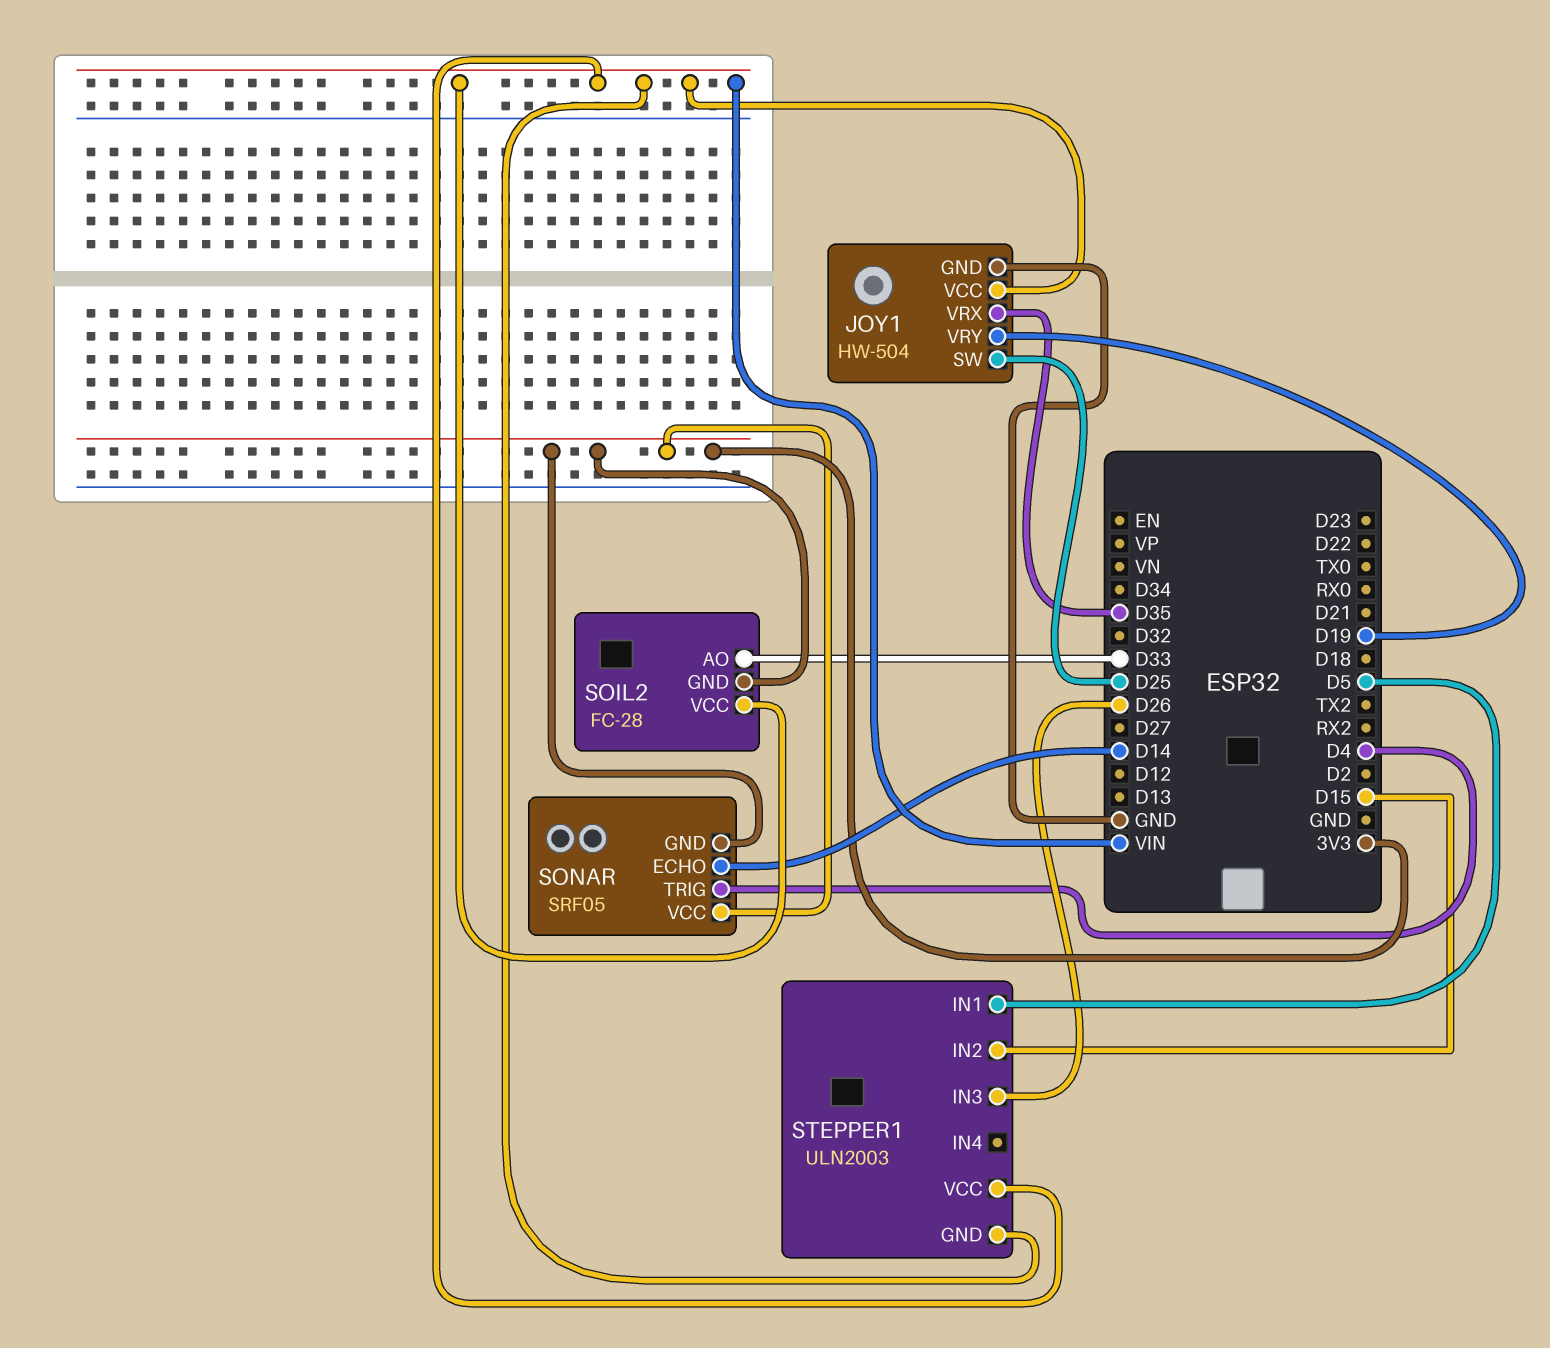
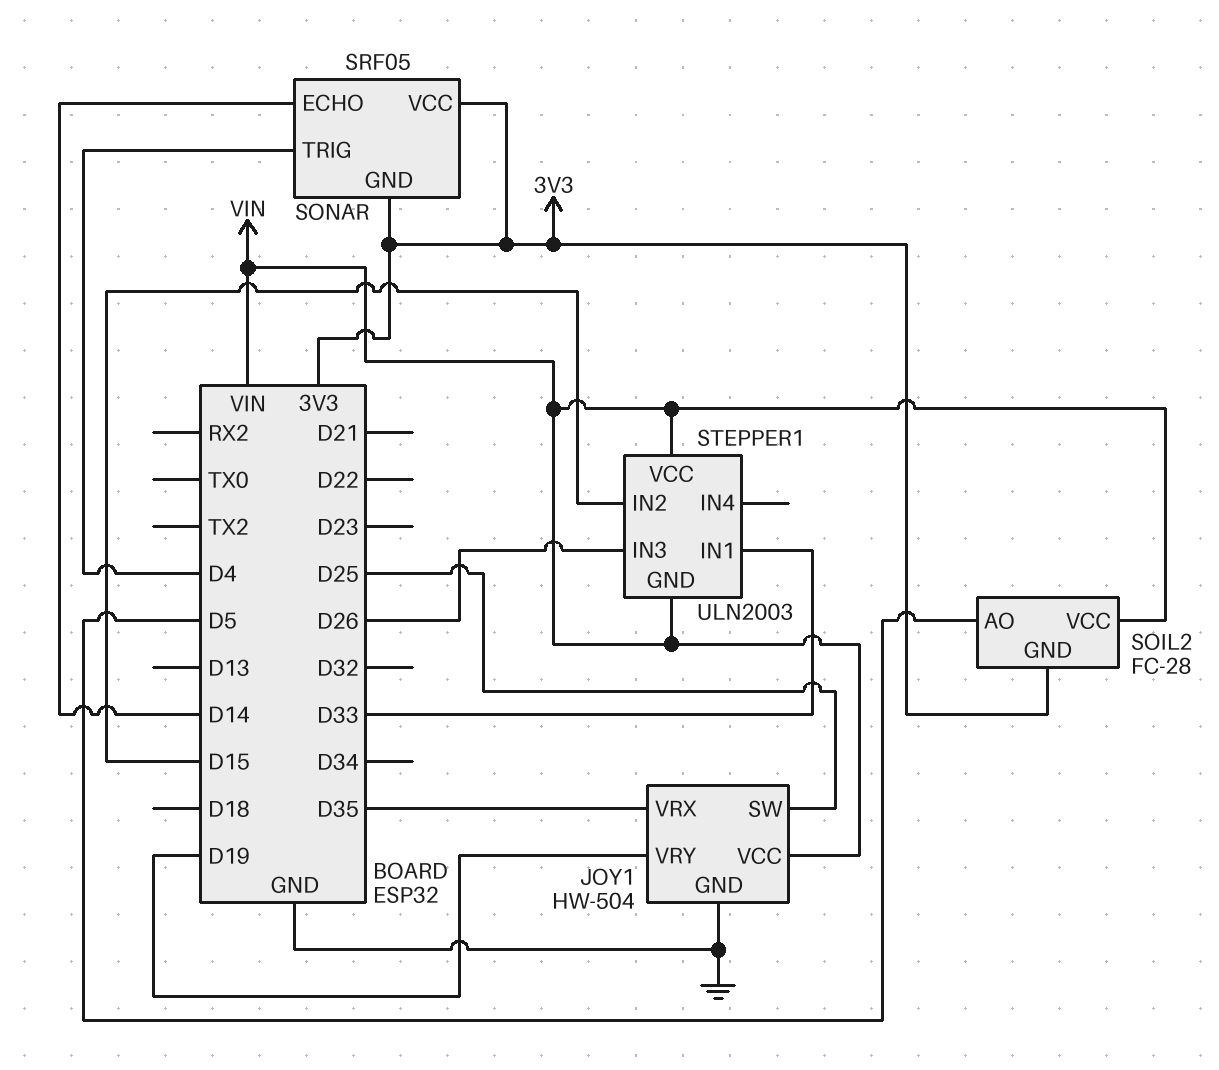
SOIL2 pin AO: D33 -> D5
STEPPER1 pin IN1: D5 -> D33

